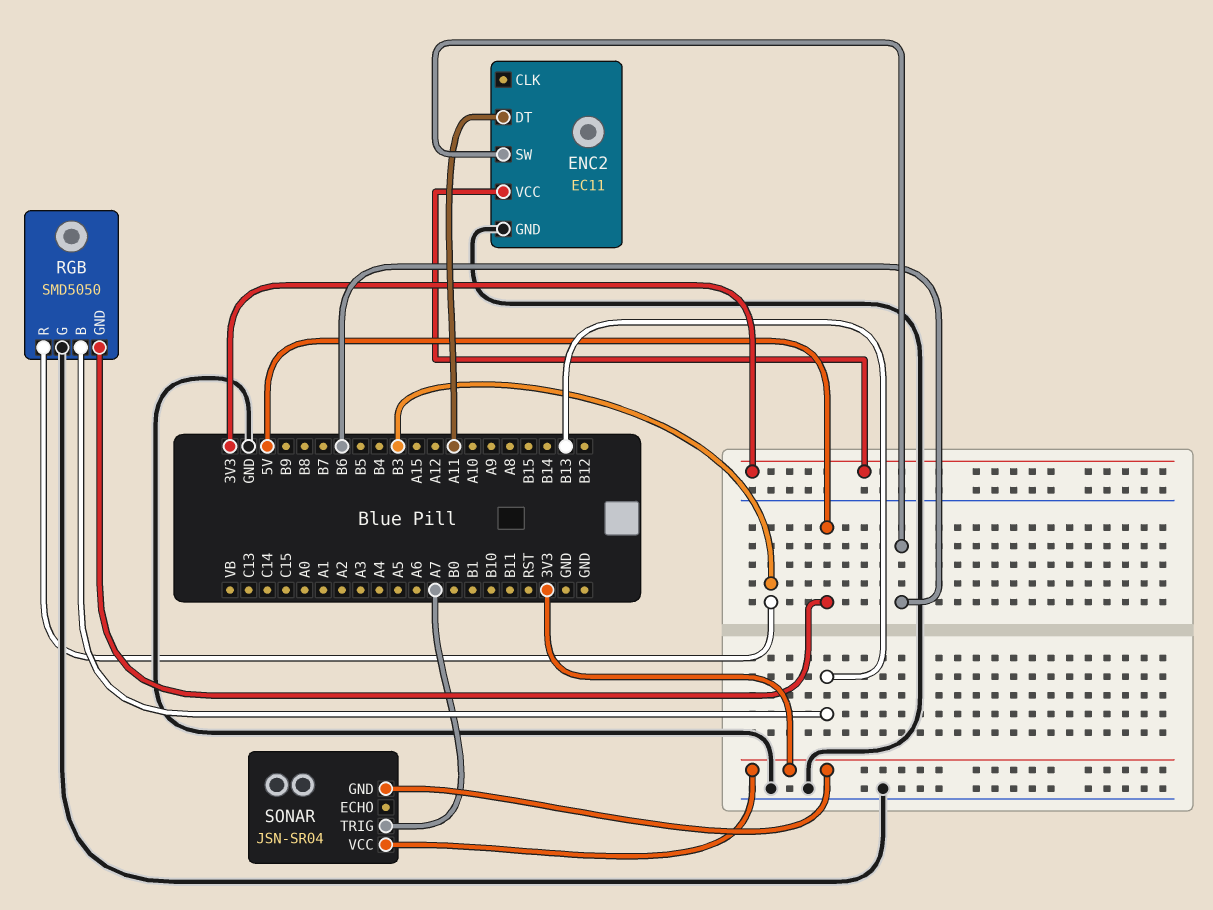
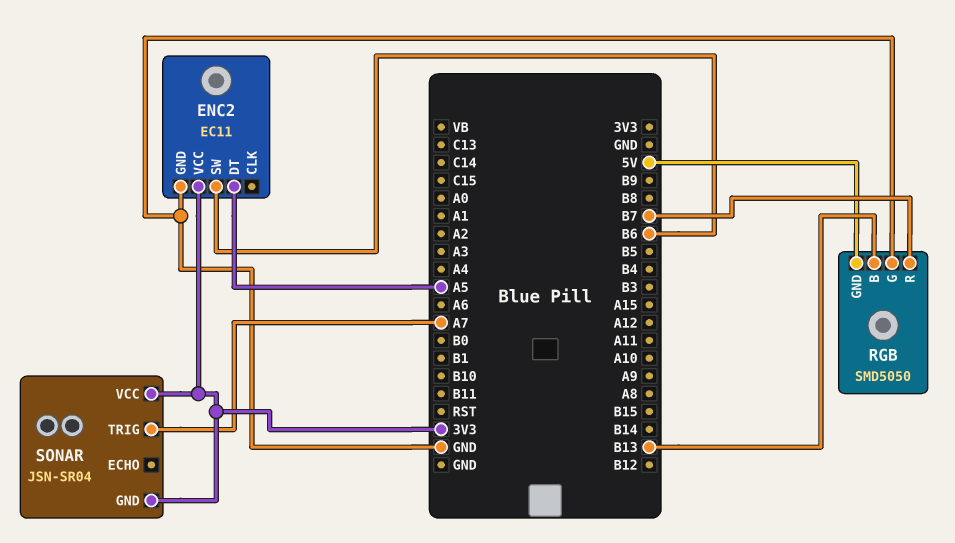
ENC2 pin DT: A11 -> A5
RGB pin R: B3 -> B7

